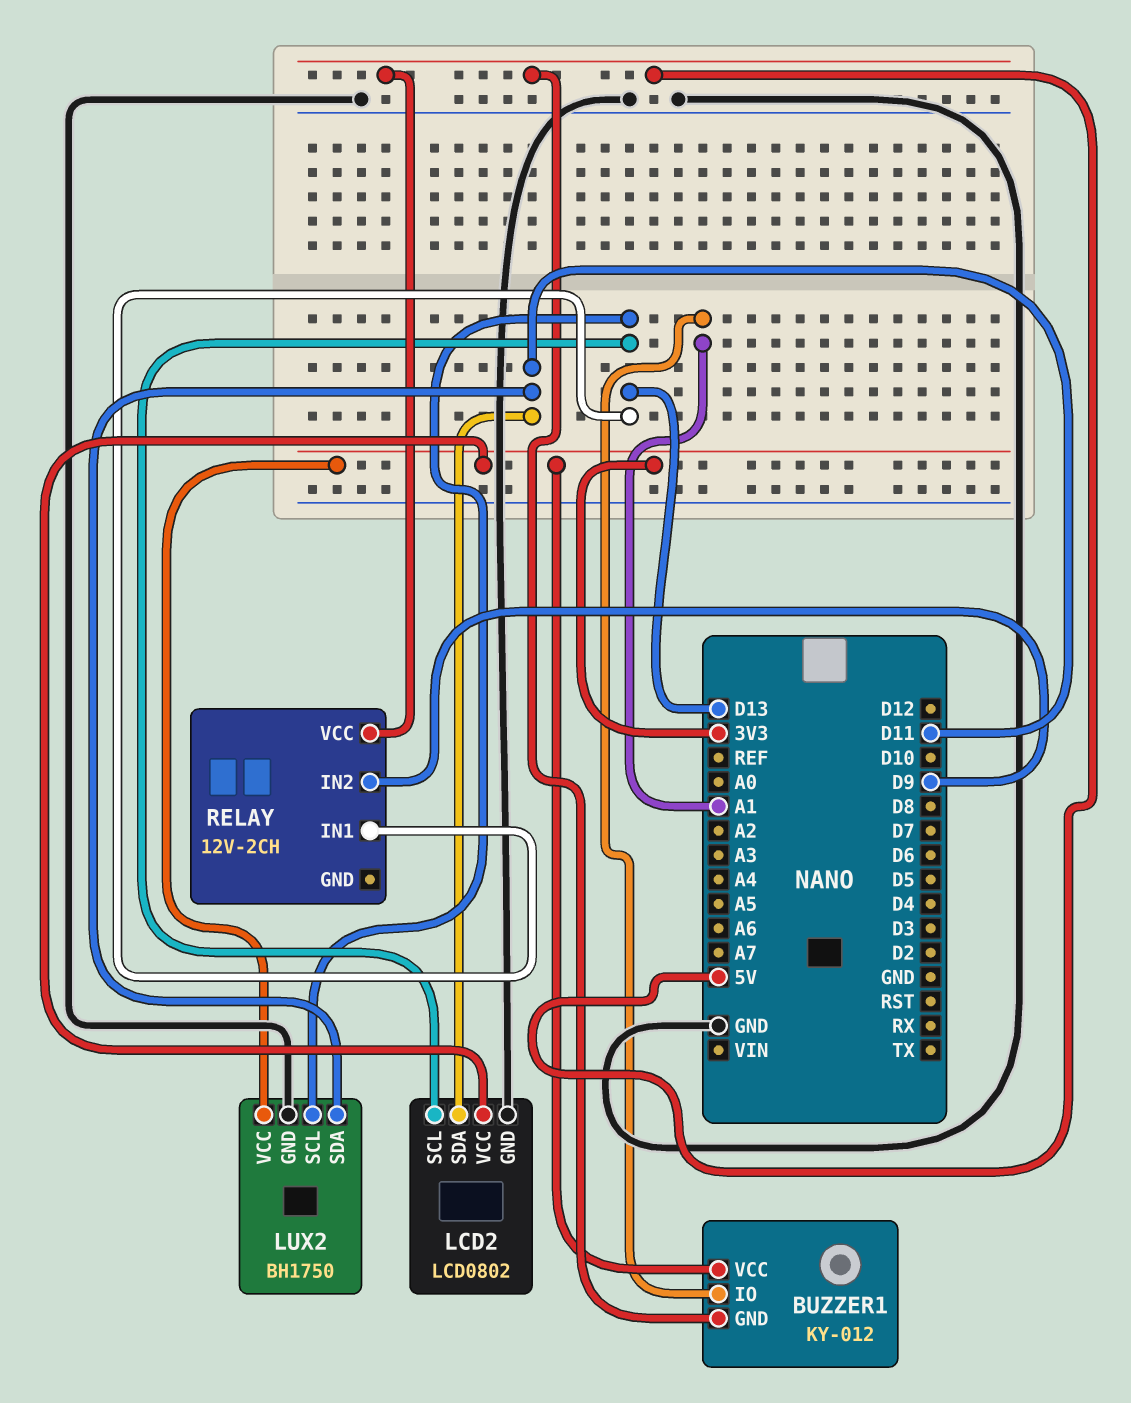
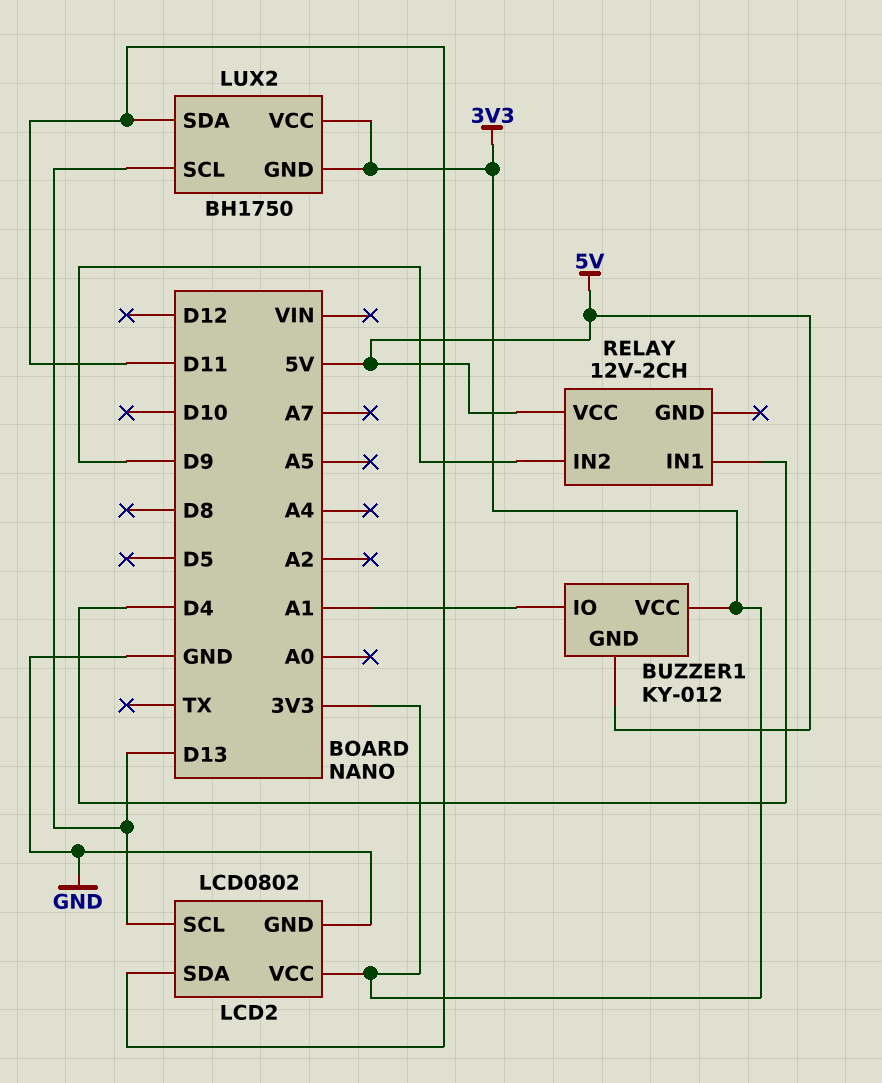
LUX2 pin GND: GND -> 3V3
RELAY pin IN1: D13 -> D4

